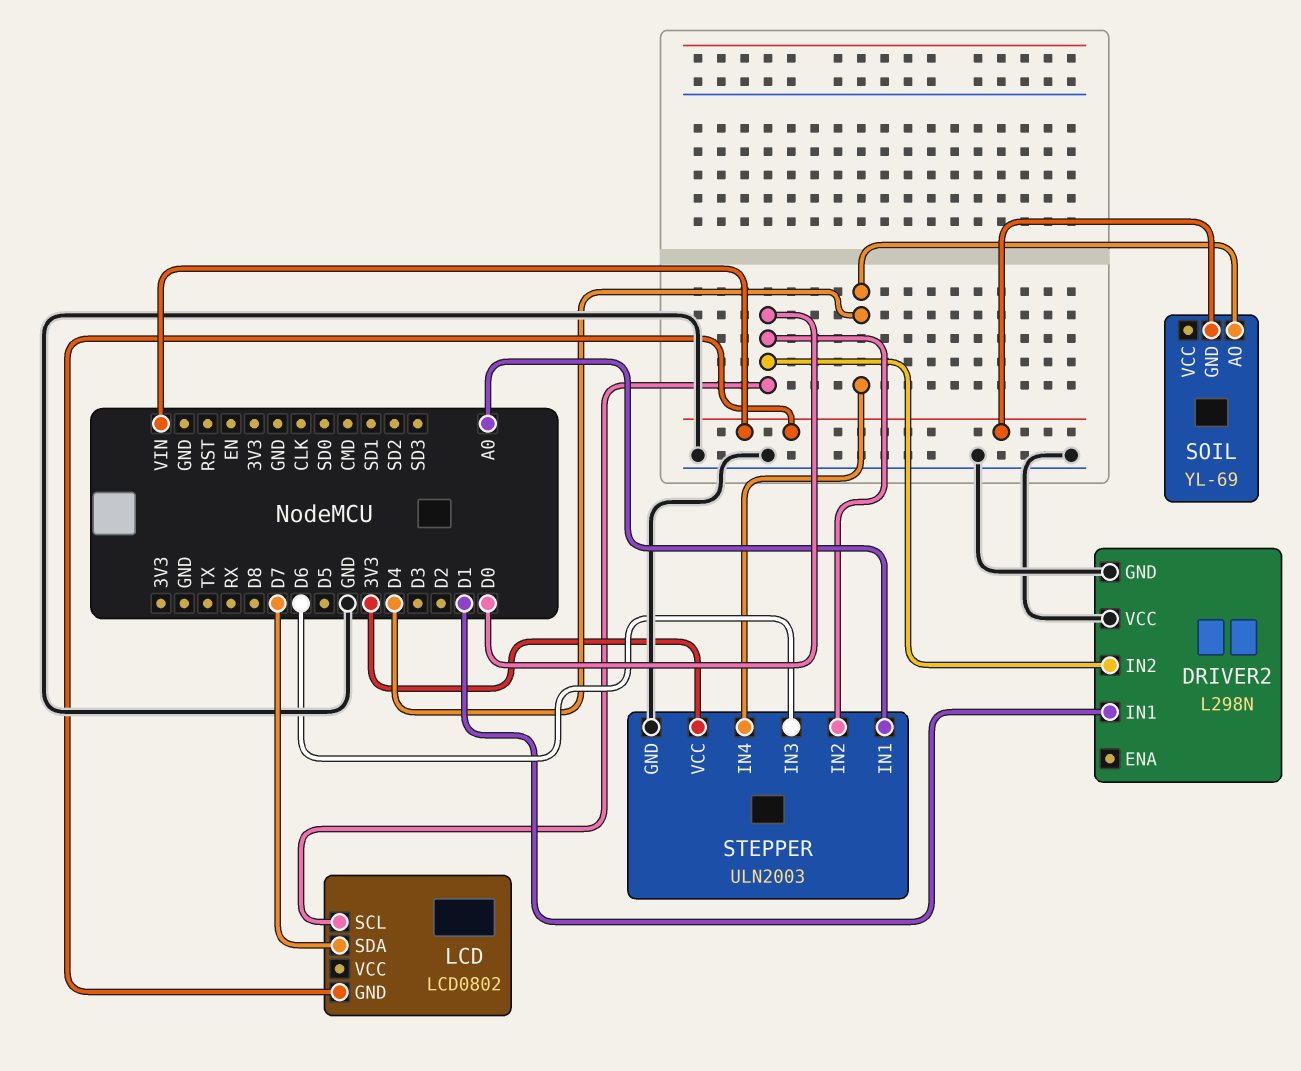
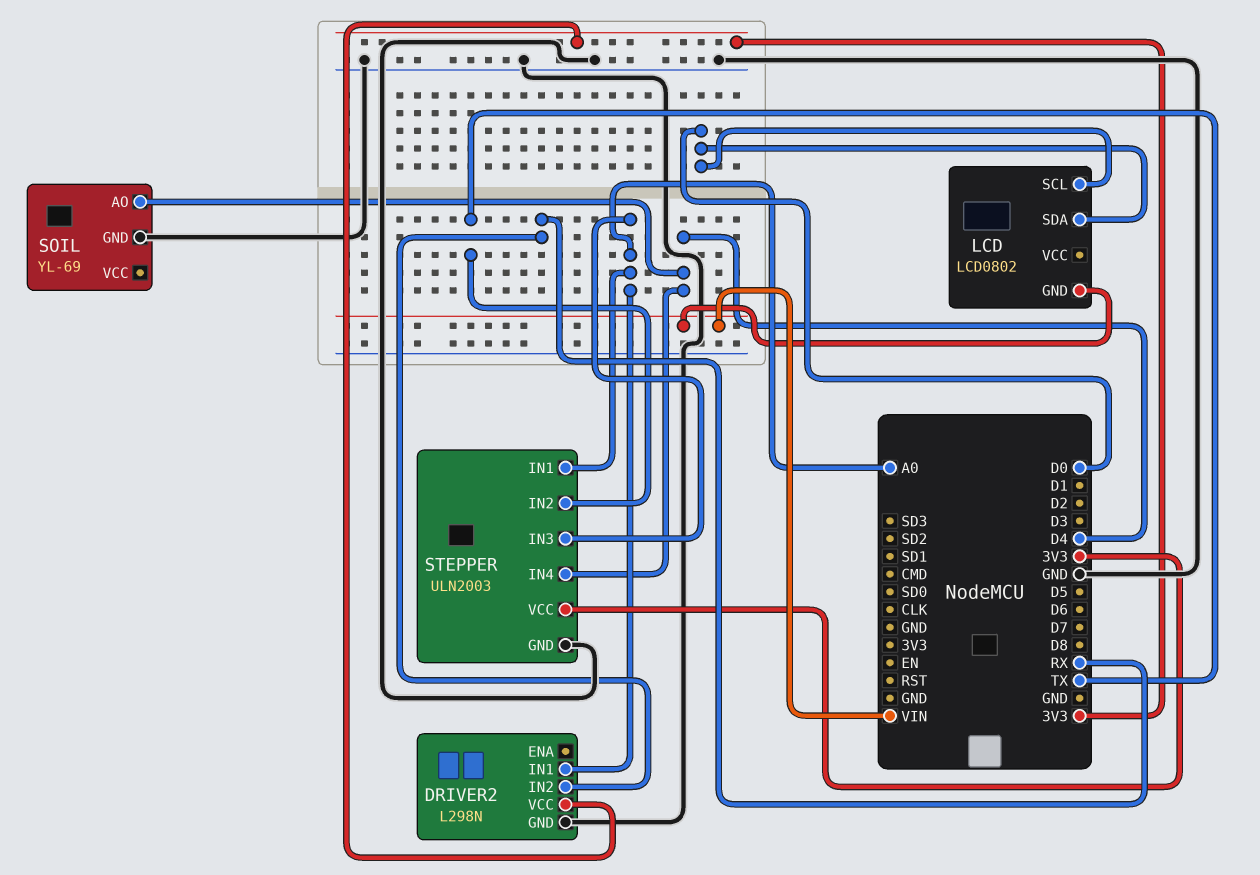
DRIVER2 pin IN1: D1 -> A0
DRIVER2 pin IN2: D0 -> RX
DRIVER2 pin VCC: GND -> 3V3
LCD pin SDA: D7 -> D0
SOIL pin GND: VIN -> GND
STEPPER pin IN2: D0 -> TX
STEPPER pin IN3: D6 -> A0

